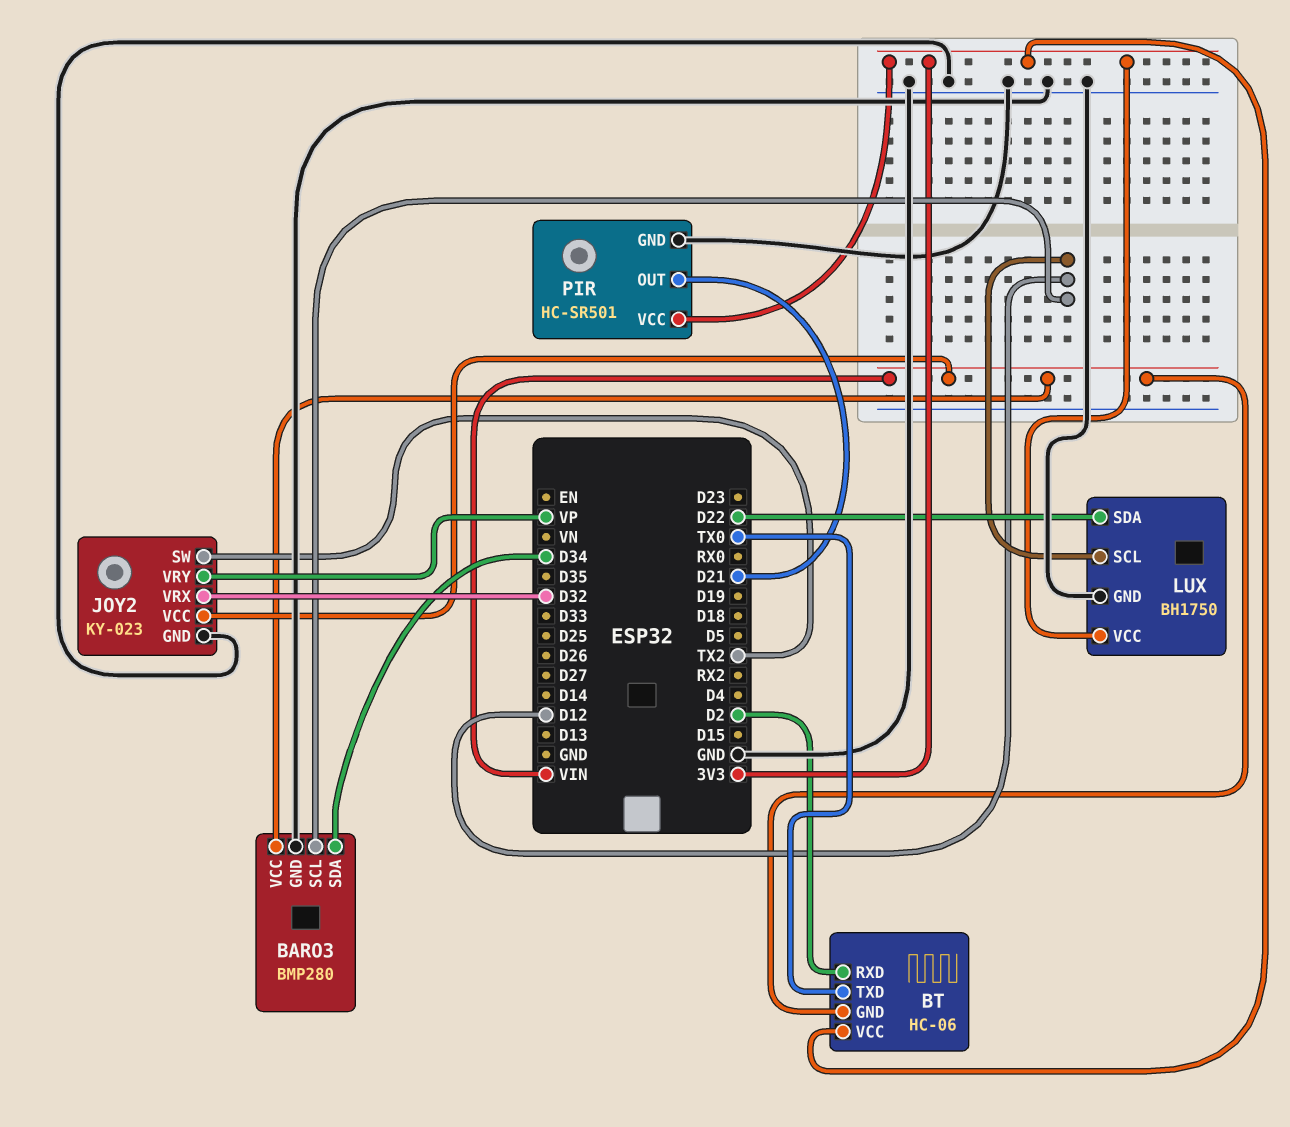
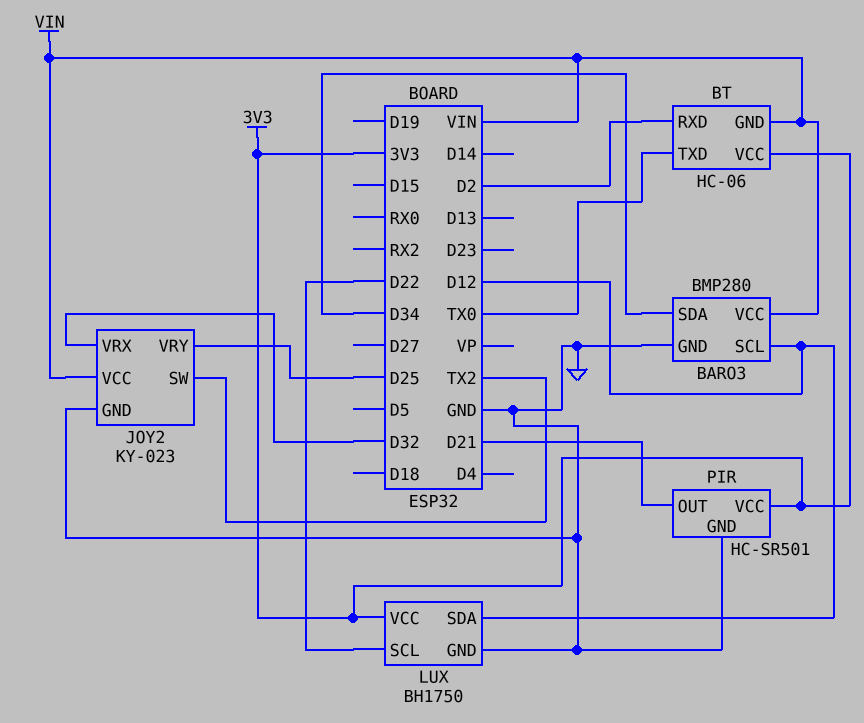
JOY2 pin VRY: VP -> D25
LUX pin SCL: D12 -> D22
LUX pin SDA: D22 -> D12

